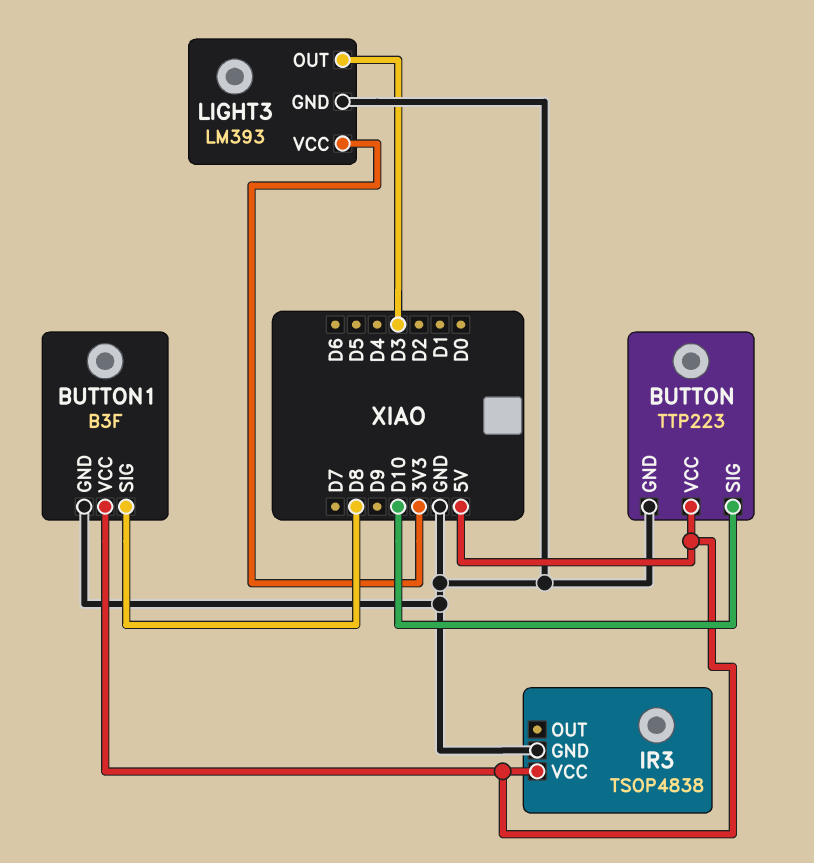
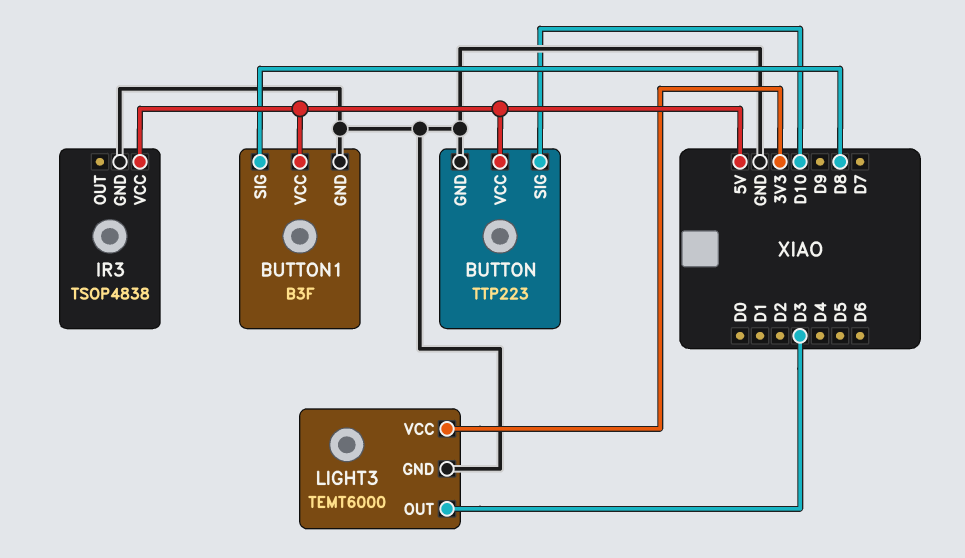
LIGHT3: LM393 -> TEMT6000

